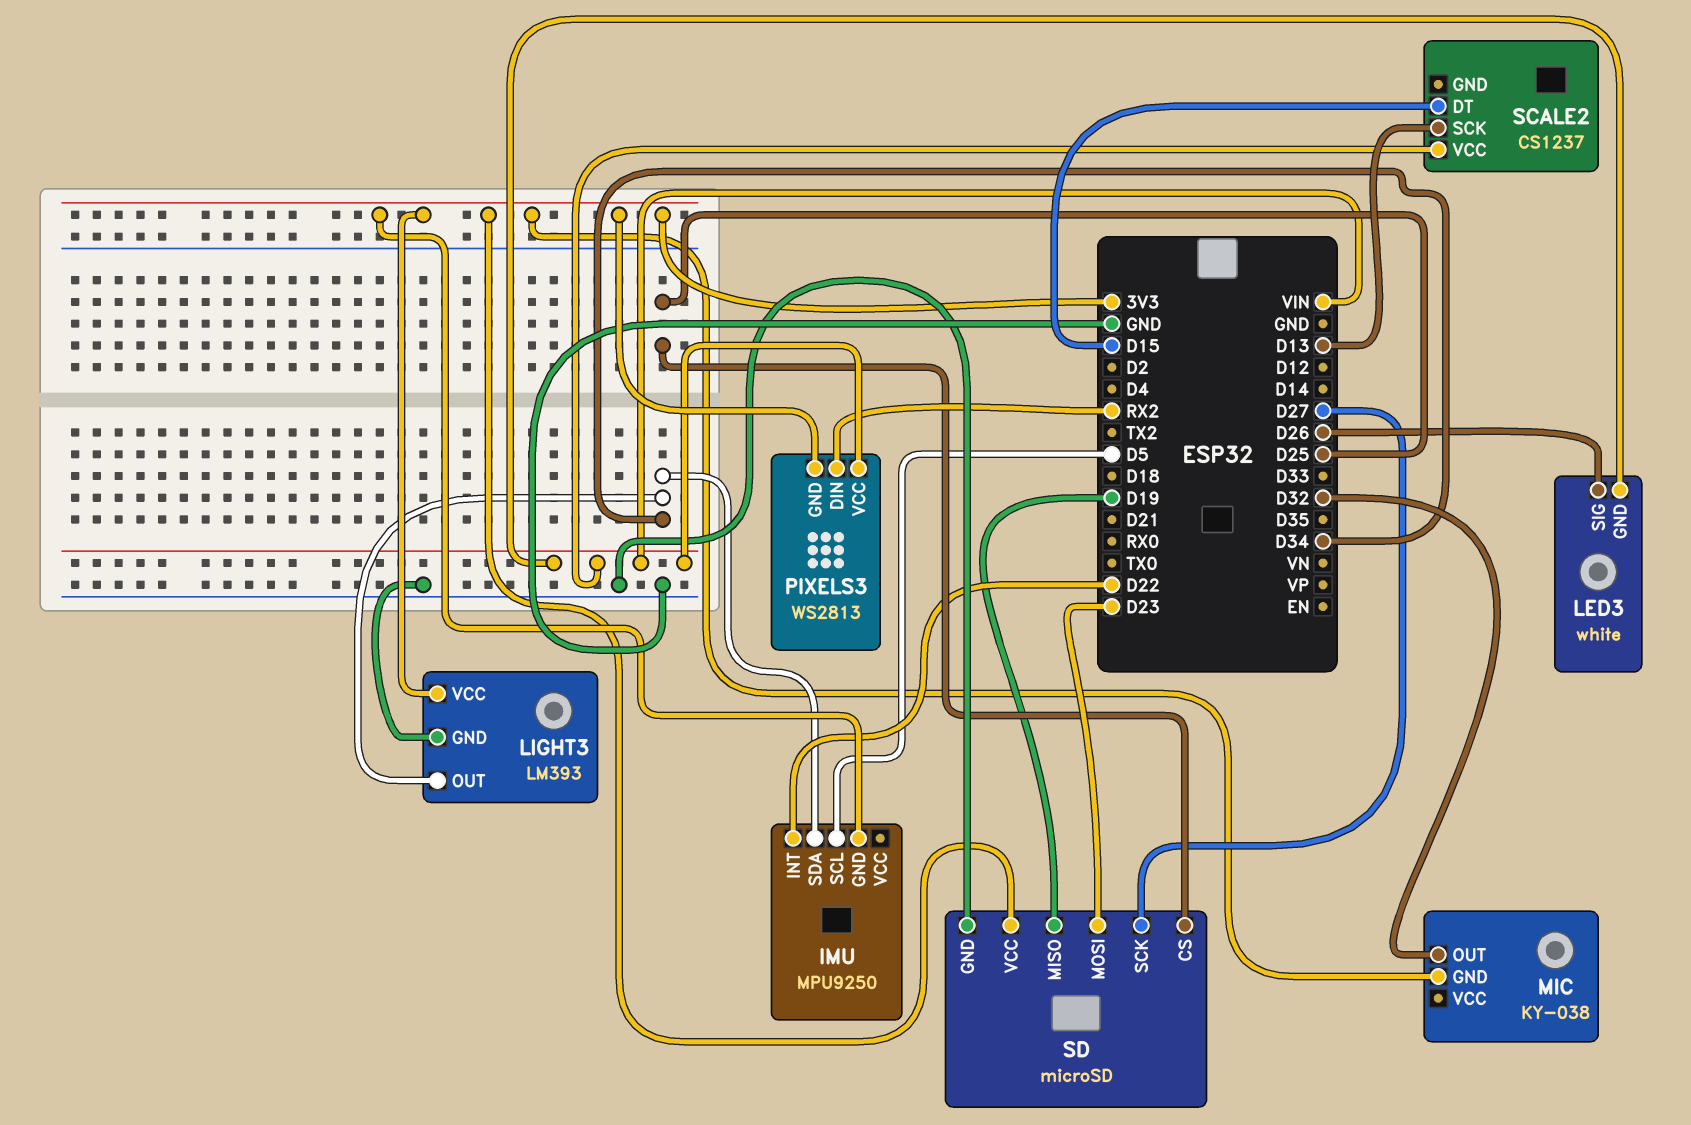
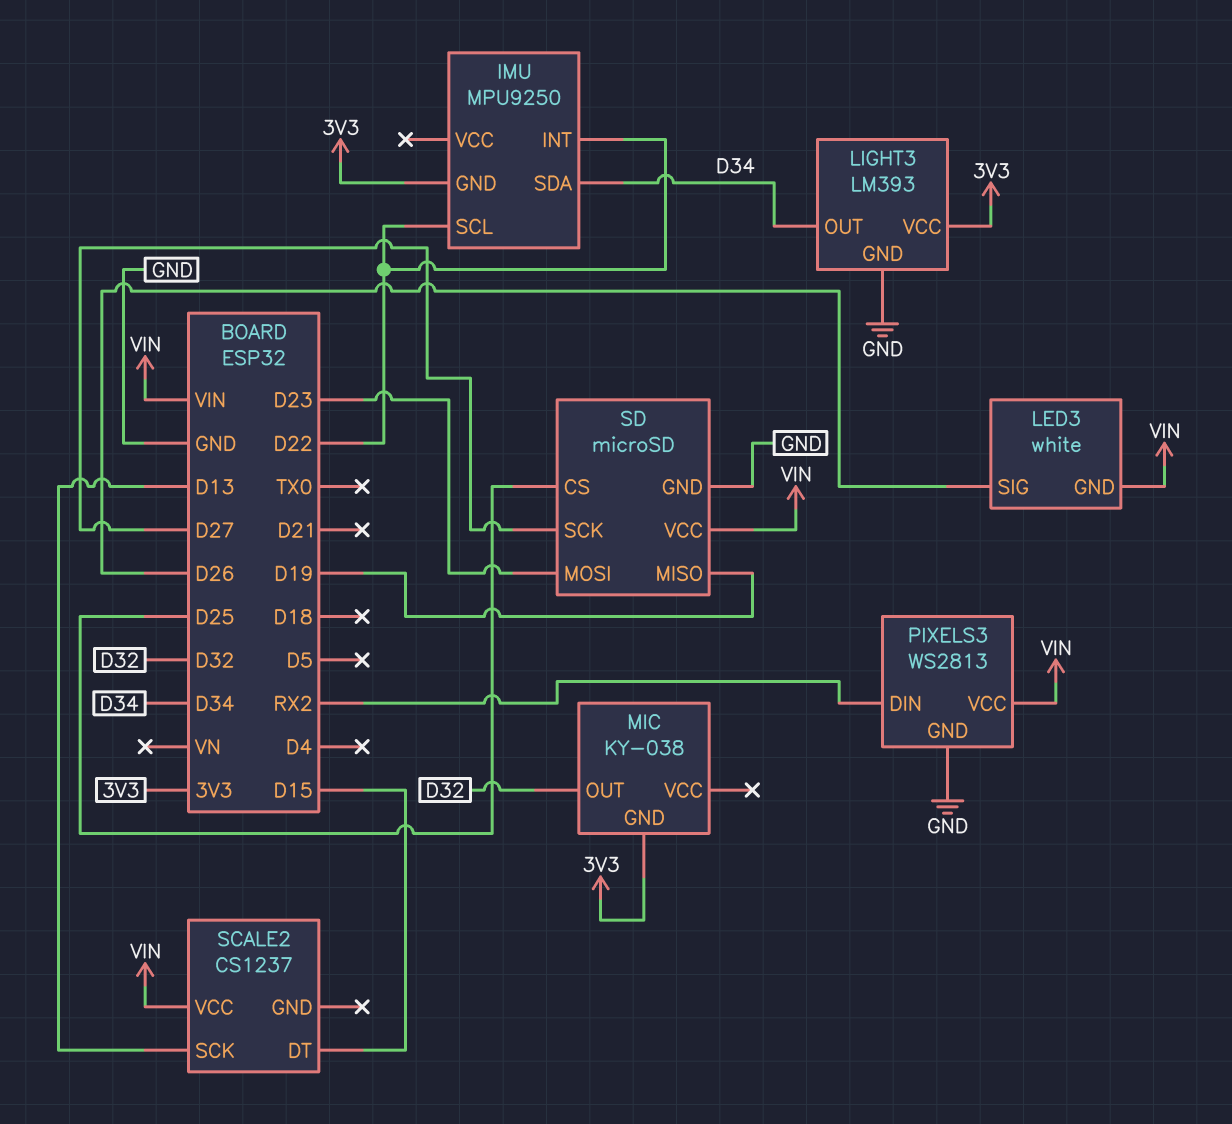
IMU pin SCL: D5 -> D22
PIXELS3 pin GND: 3V3 -> GND
SD pin VCC: 3V3 -> VIN

